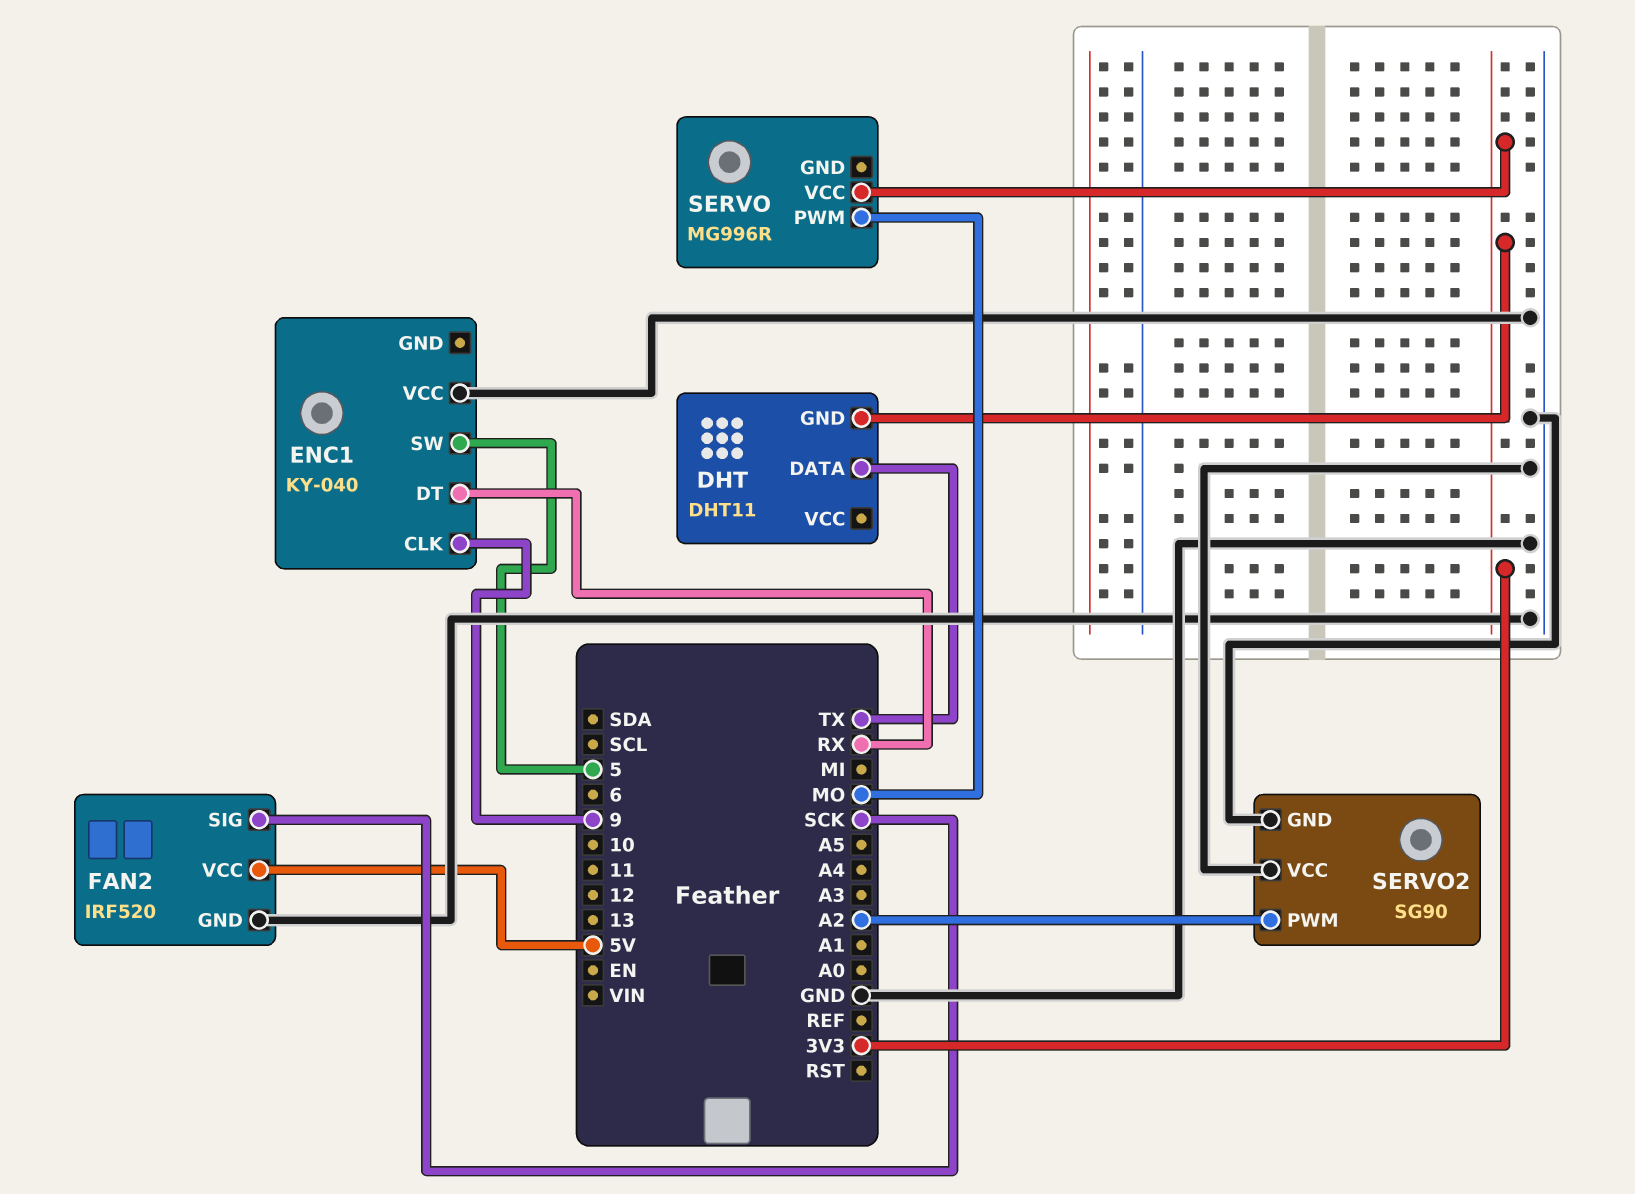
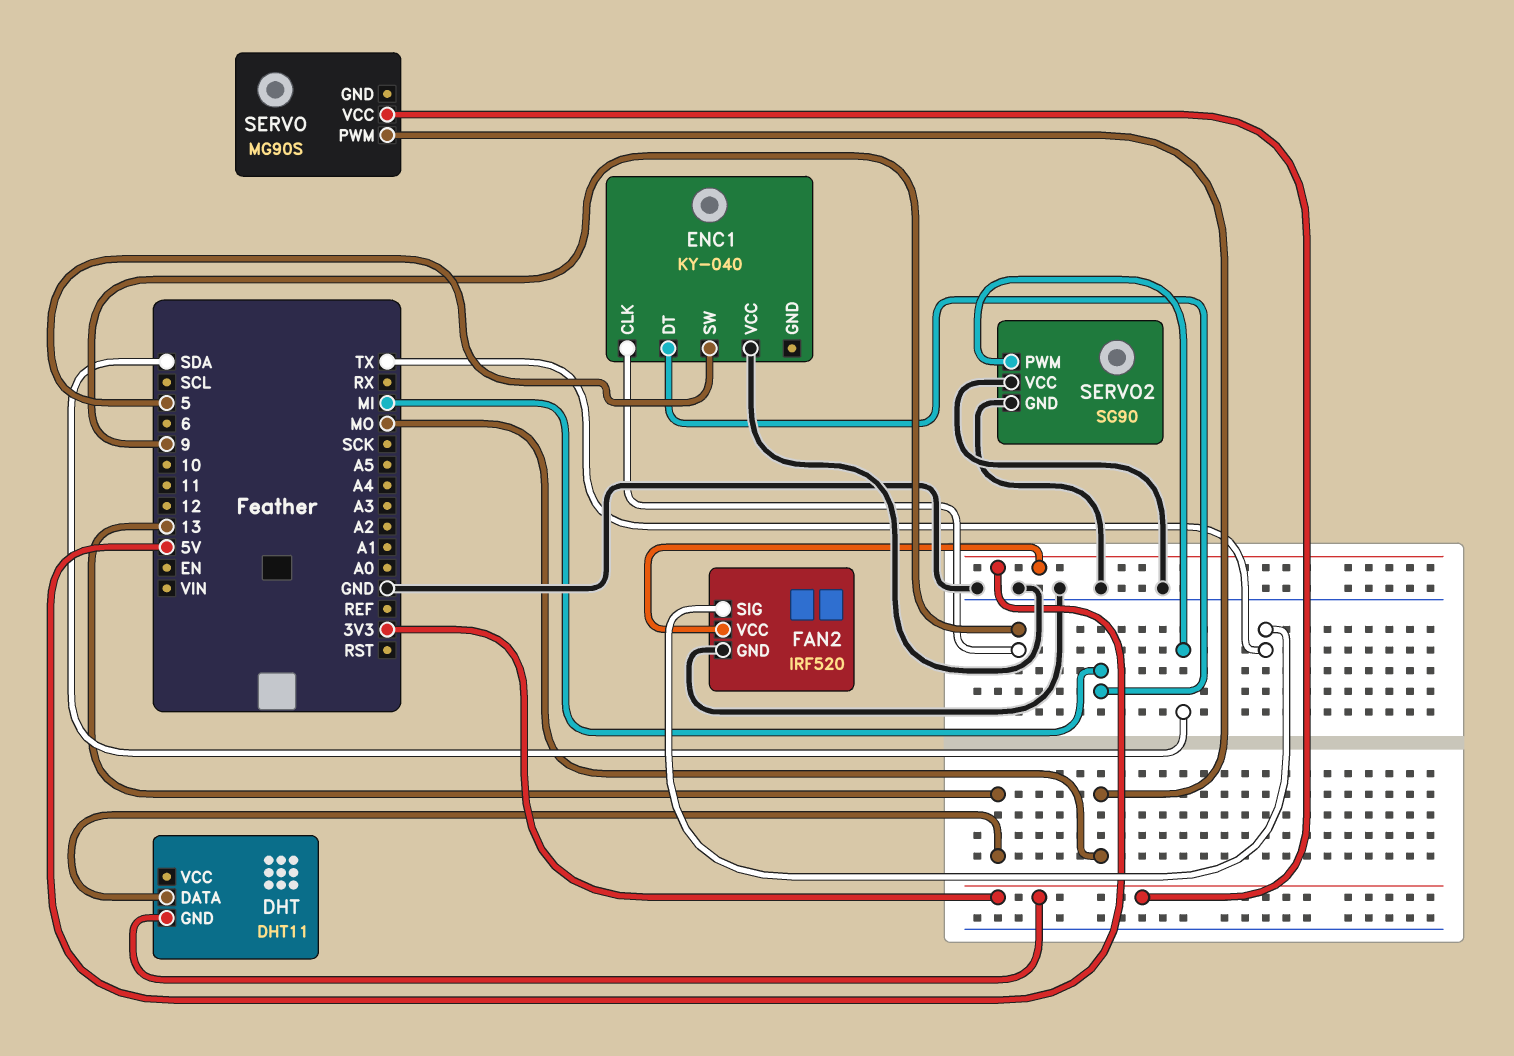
DHT pin DATA: TX -> 13
ENC1 pin DT: RX -> MI
FAN2 pin SIG: SCK -> TX
SERVO: MG996R -> MG90S
SERVO2 pin PWM: A2 -> SDA

